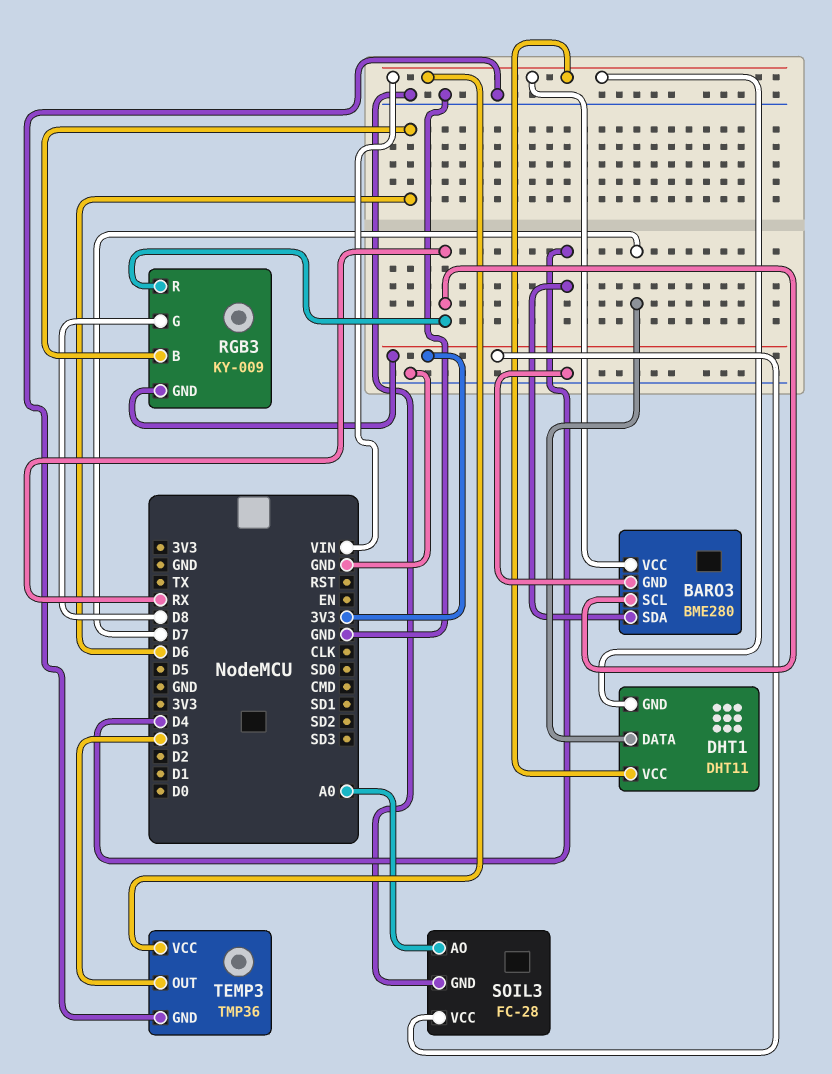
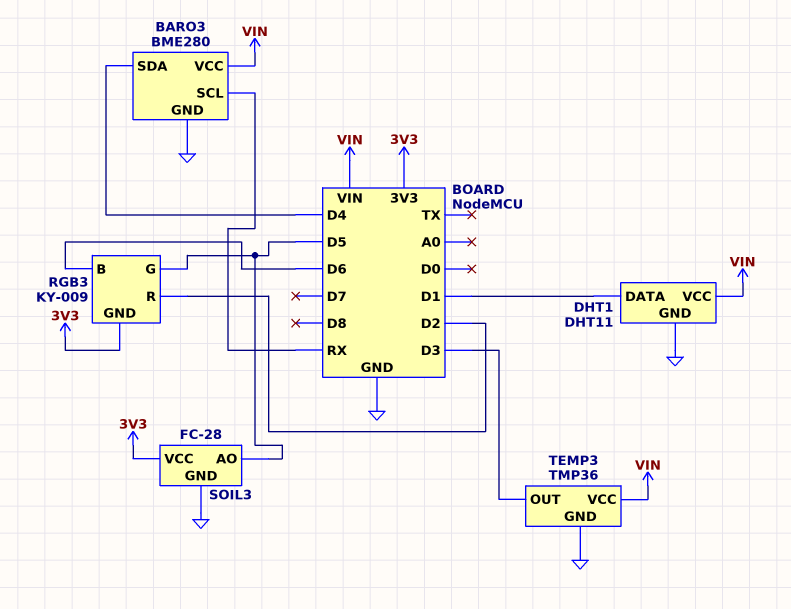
DHT1 pin DATA: D7 -> D1
DHT1 pin GND: VIN -> GND
RGB3 pin G: D8 -> D5
RGB3 pin R: RX -> D2
SOIL3 pin AO: A0 -> D5

